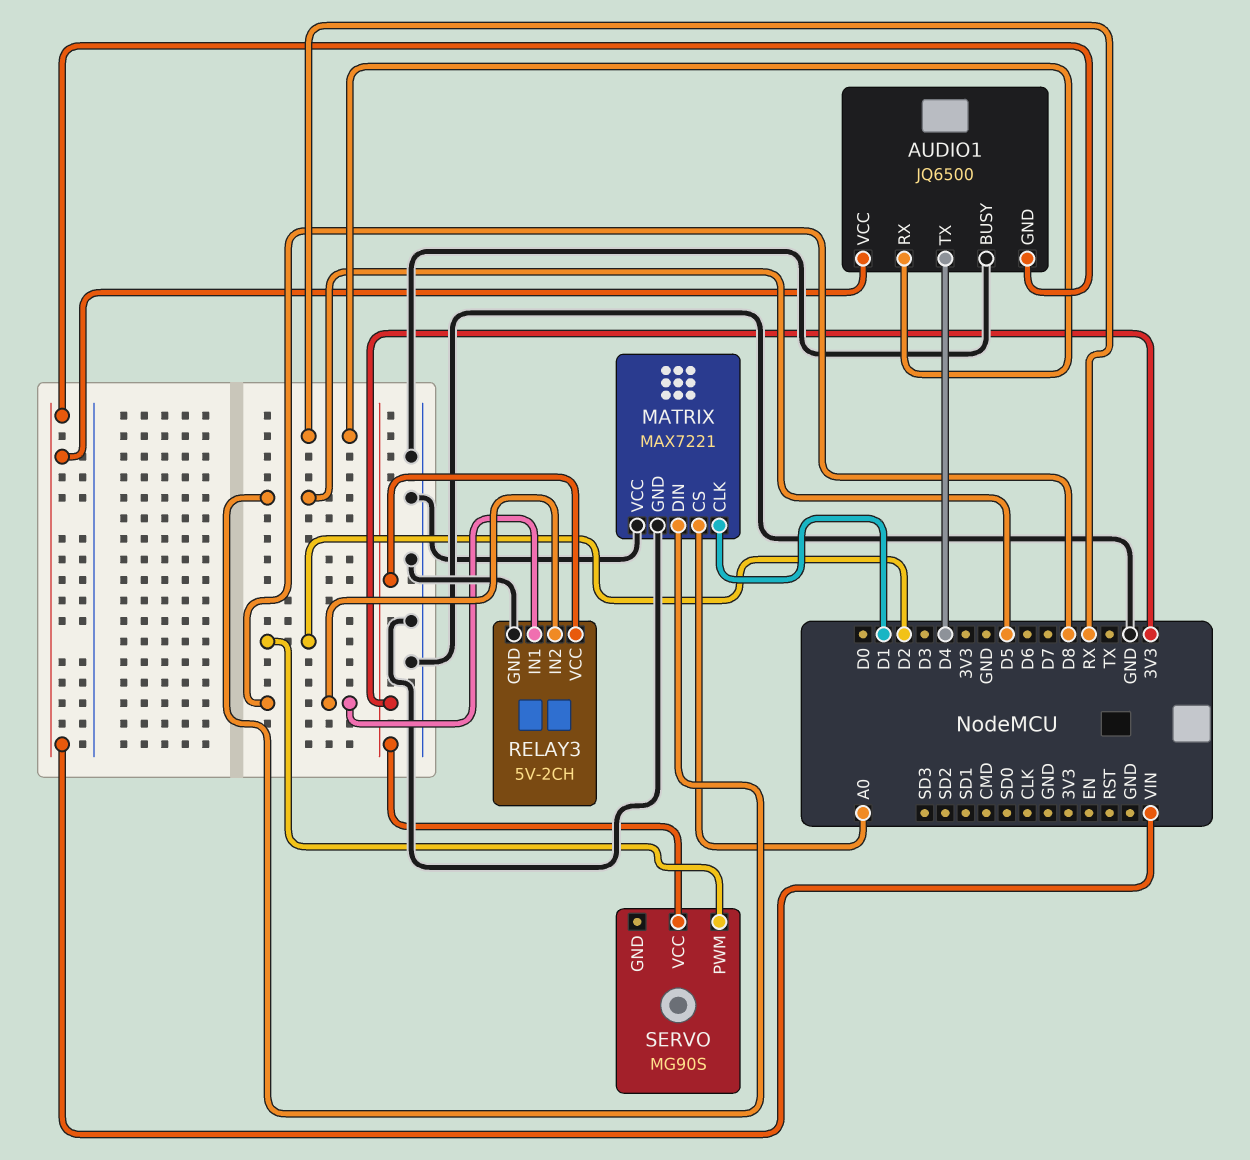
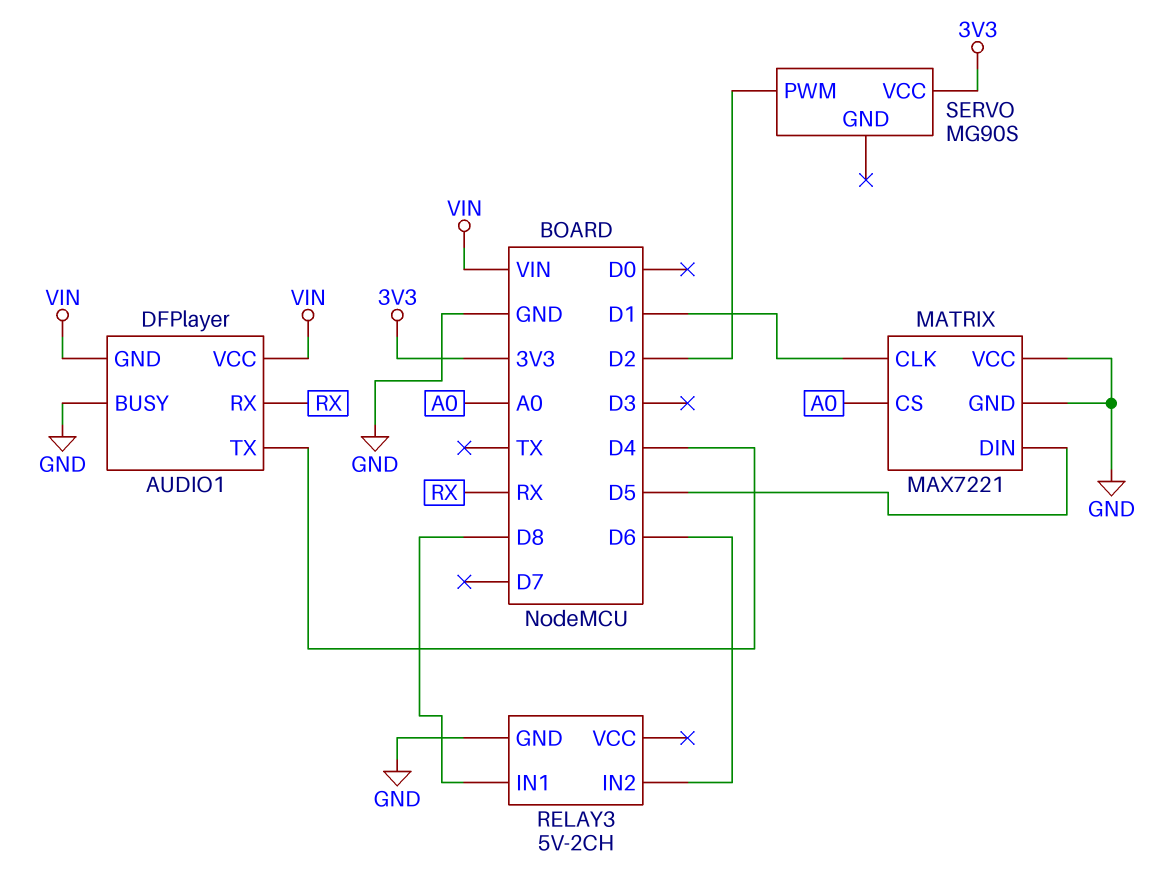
AUDIO1: JQ6500 -> DFPlayer
RELAY3 pin IN2: D8 -> D6
RELAY3 pin VCC: 3V3 -> none

